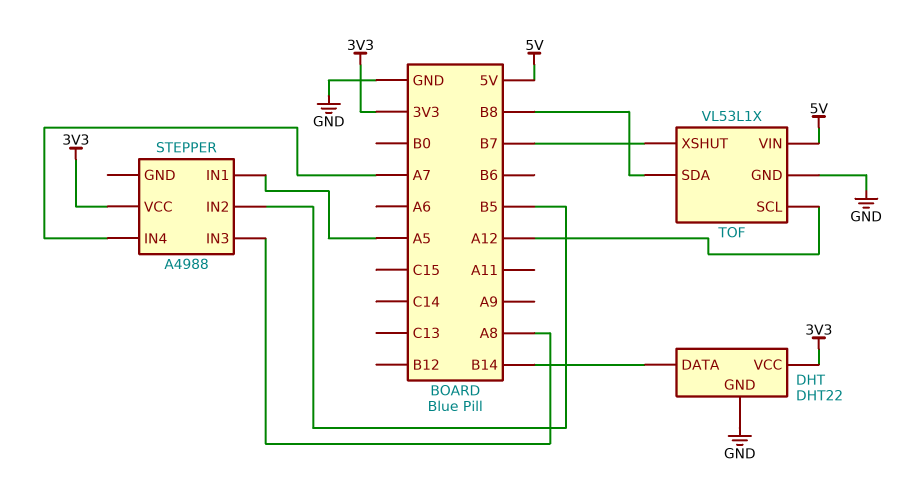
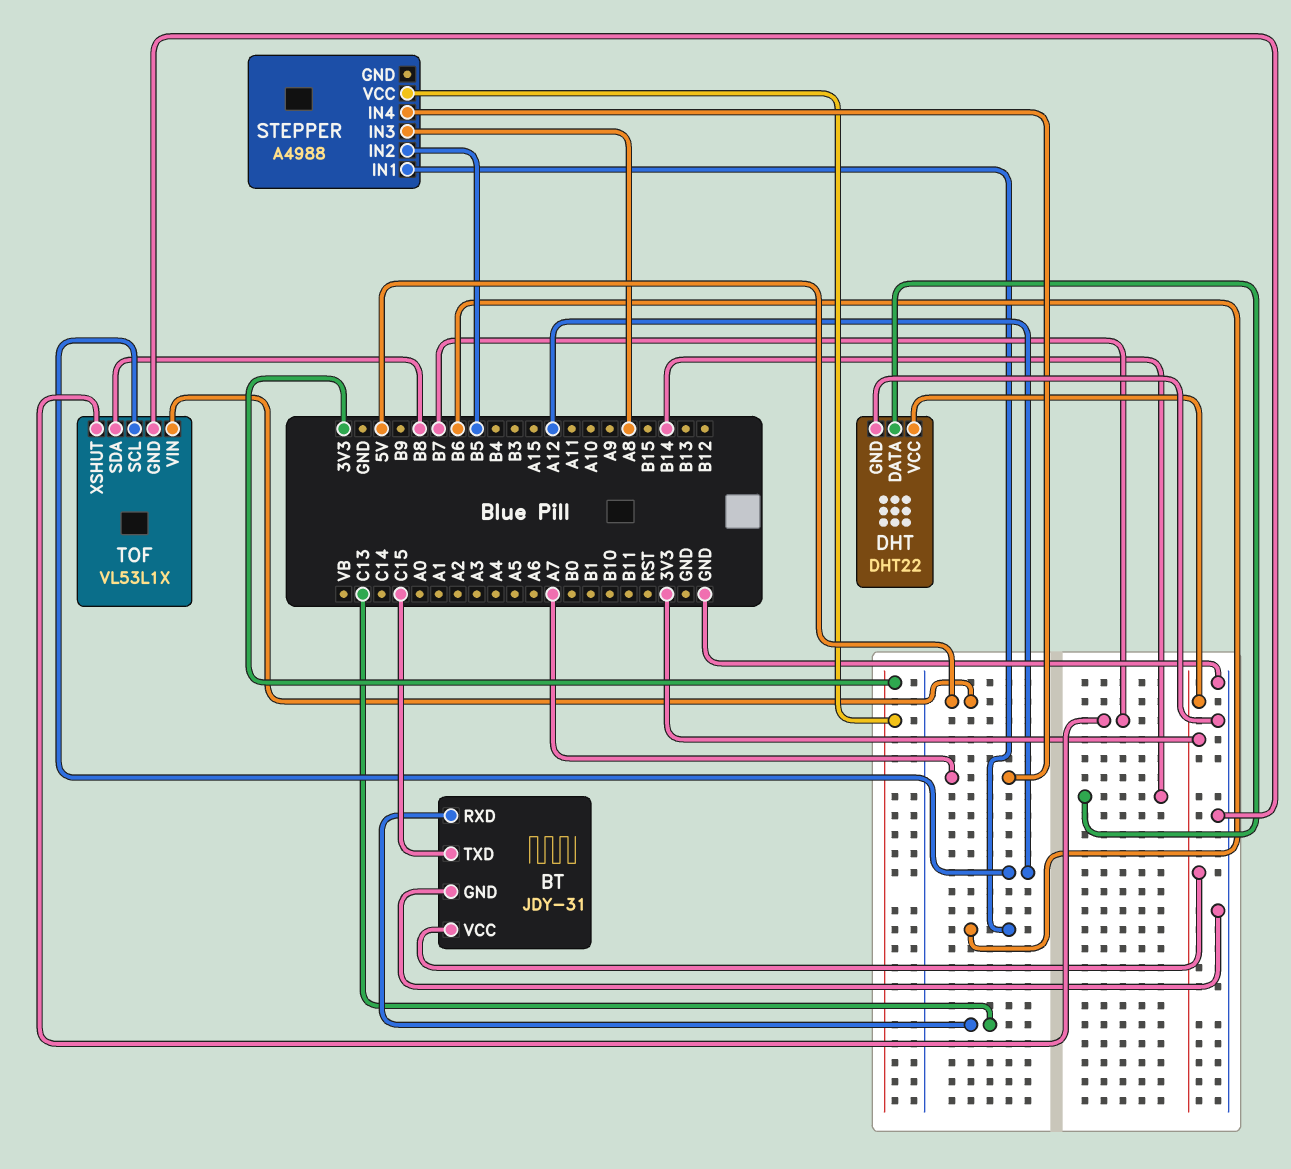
BT: none -> JDY-31
BT pin GND: none -> GND
BT pin RXD: none -> C13
BT pin TXD: none -> C15
BT pin VCC: none -> 3V3
STEPPER pin IN1: A5 -> B6

